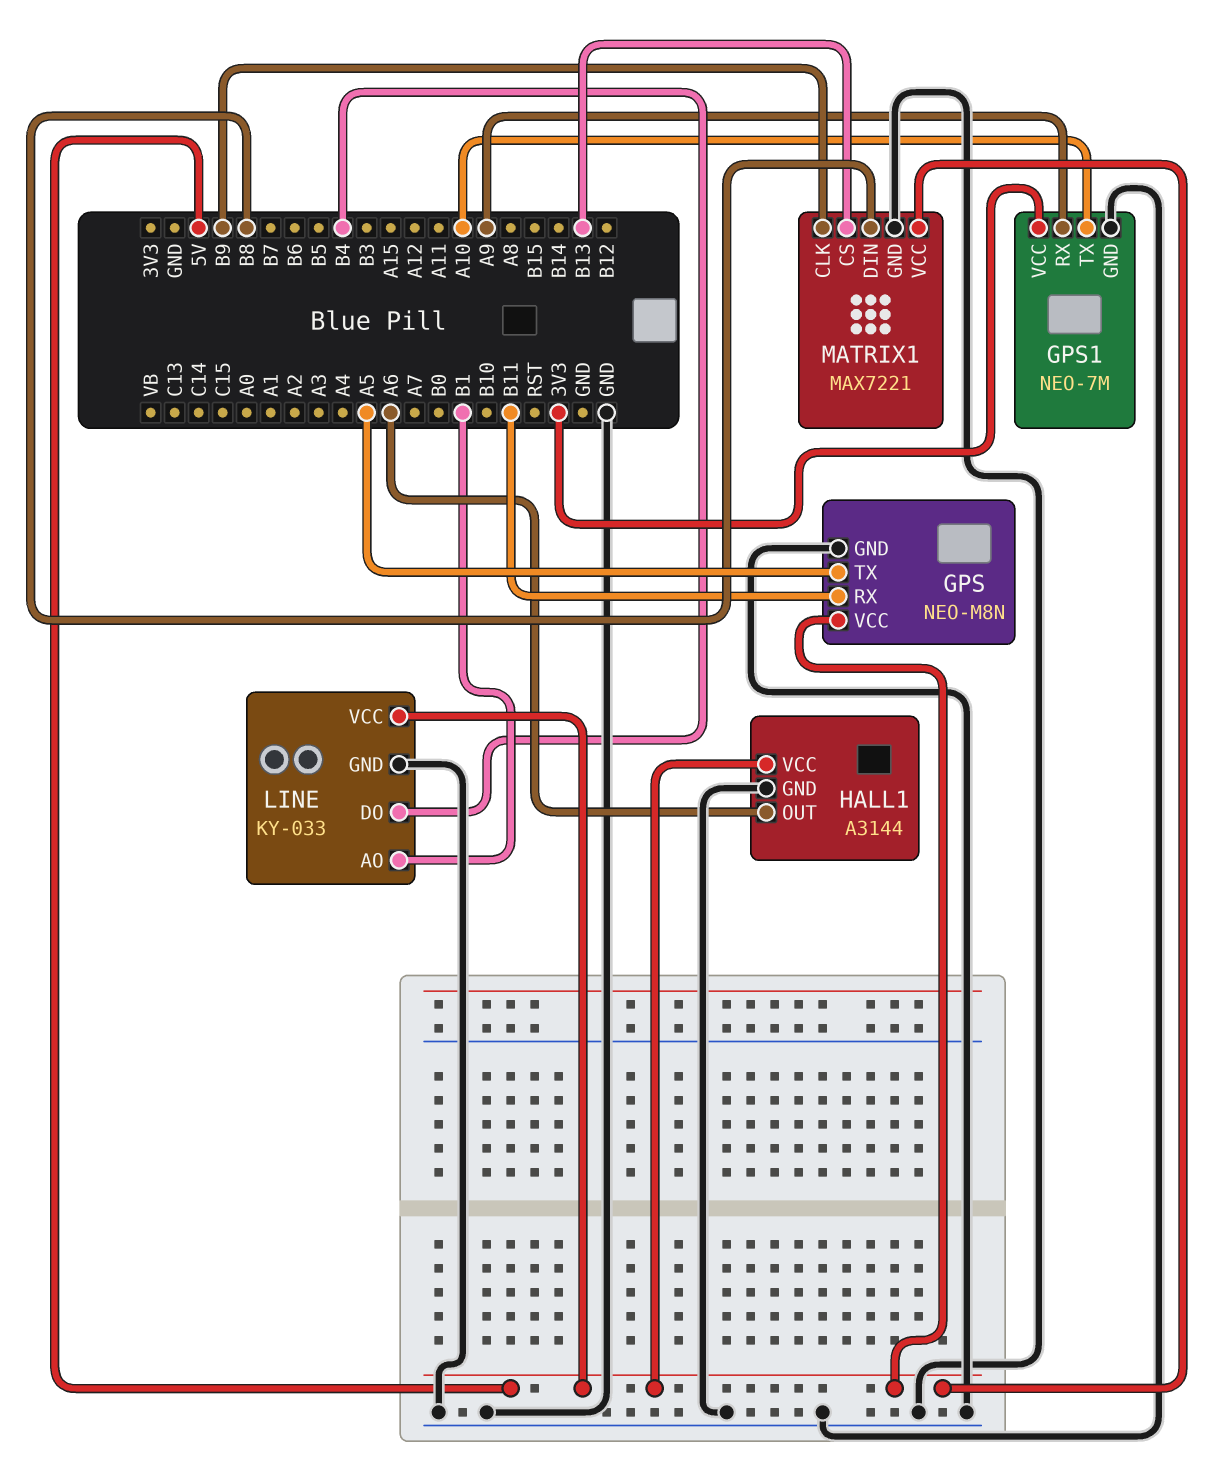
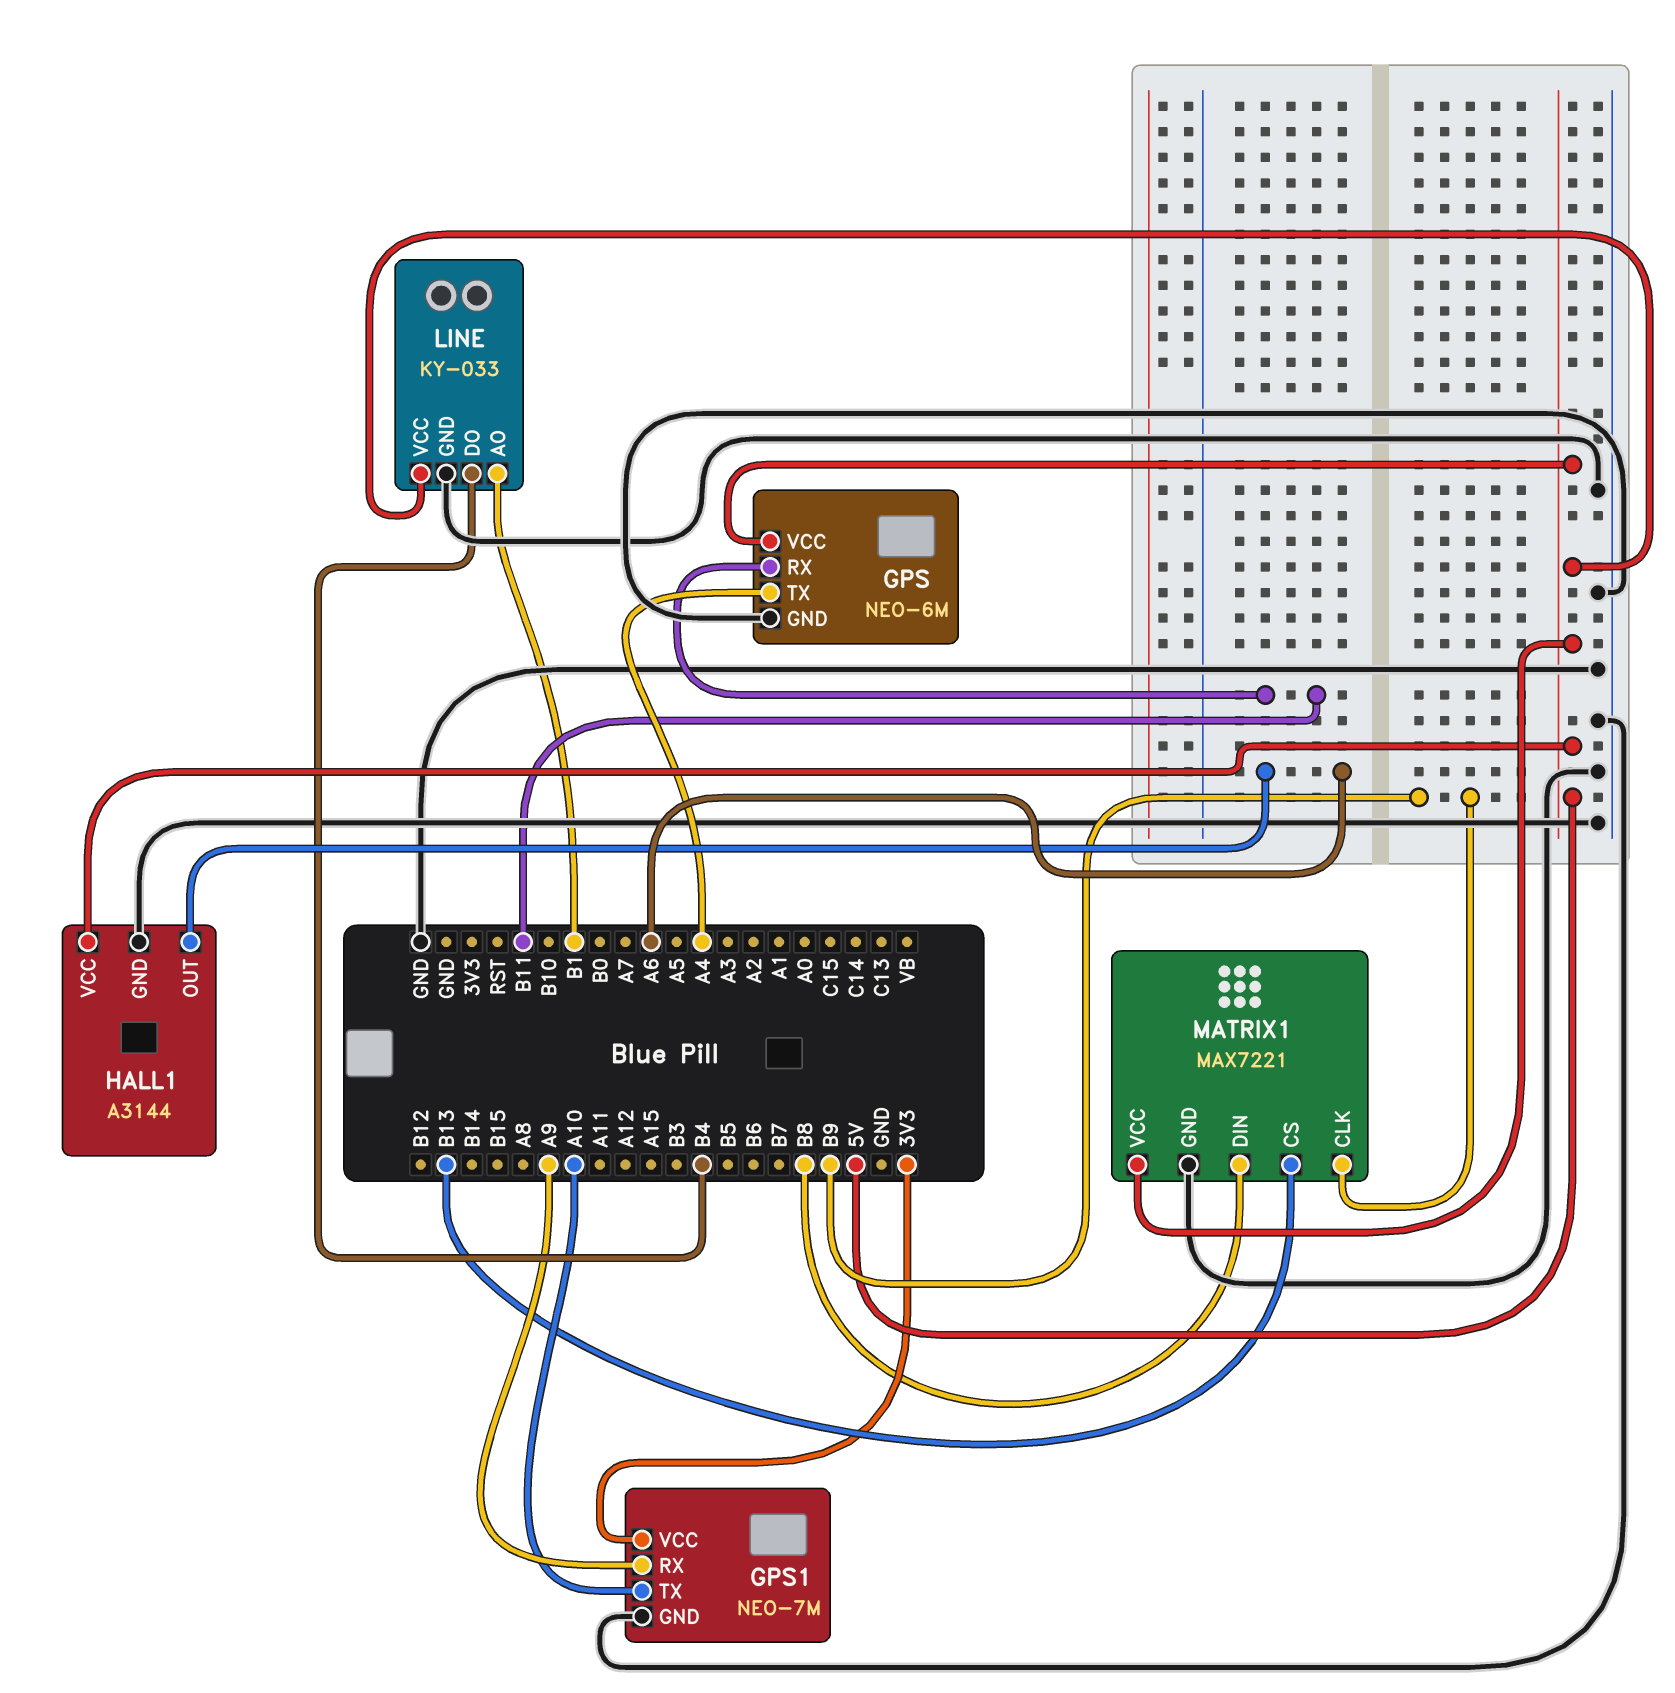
GPS: NEO-M8N -> NEO-6M
GPS pin TX: A5 -> A4

